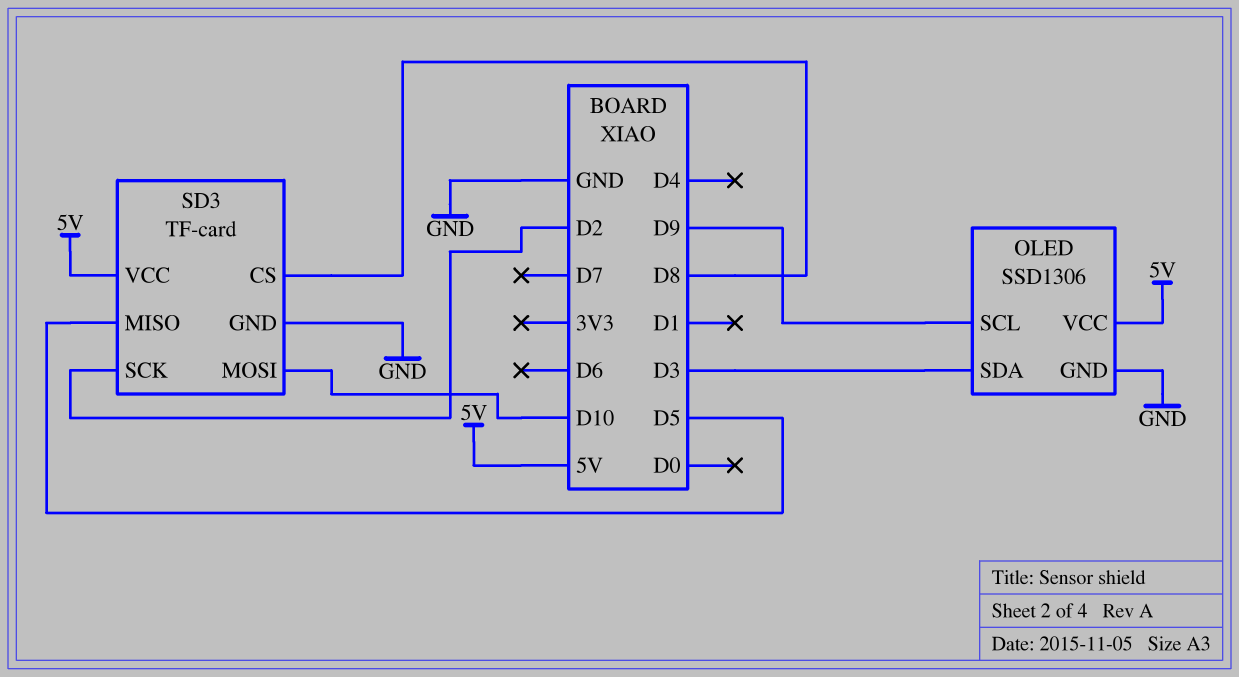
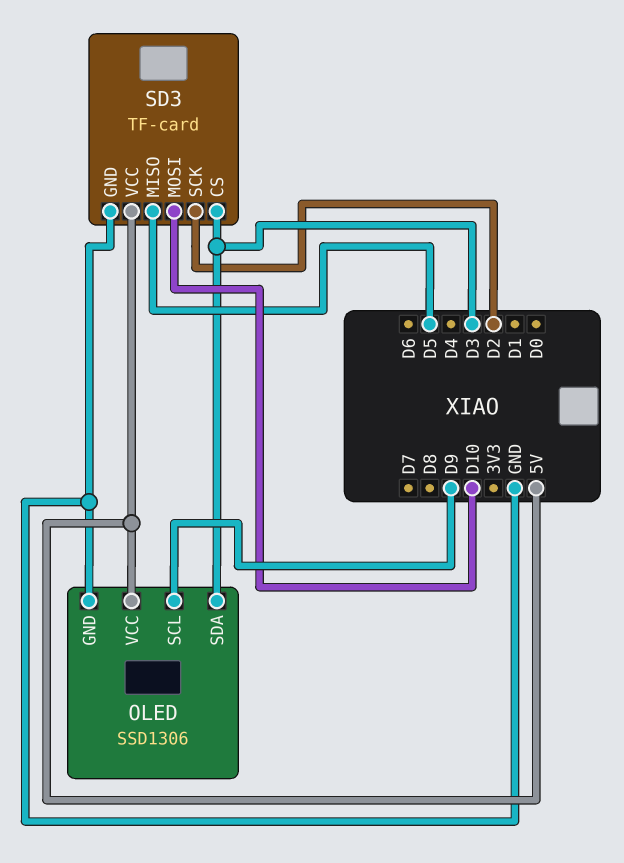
SD3 pin CS: D8 -> D3

